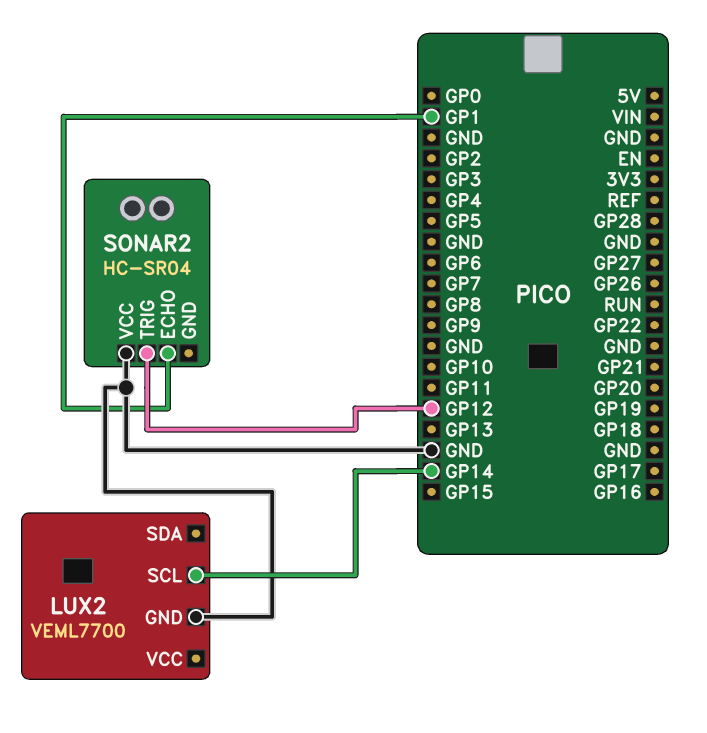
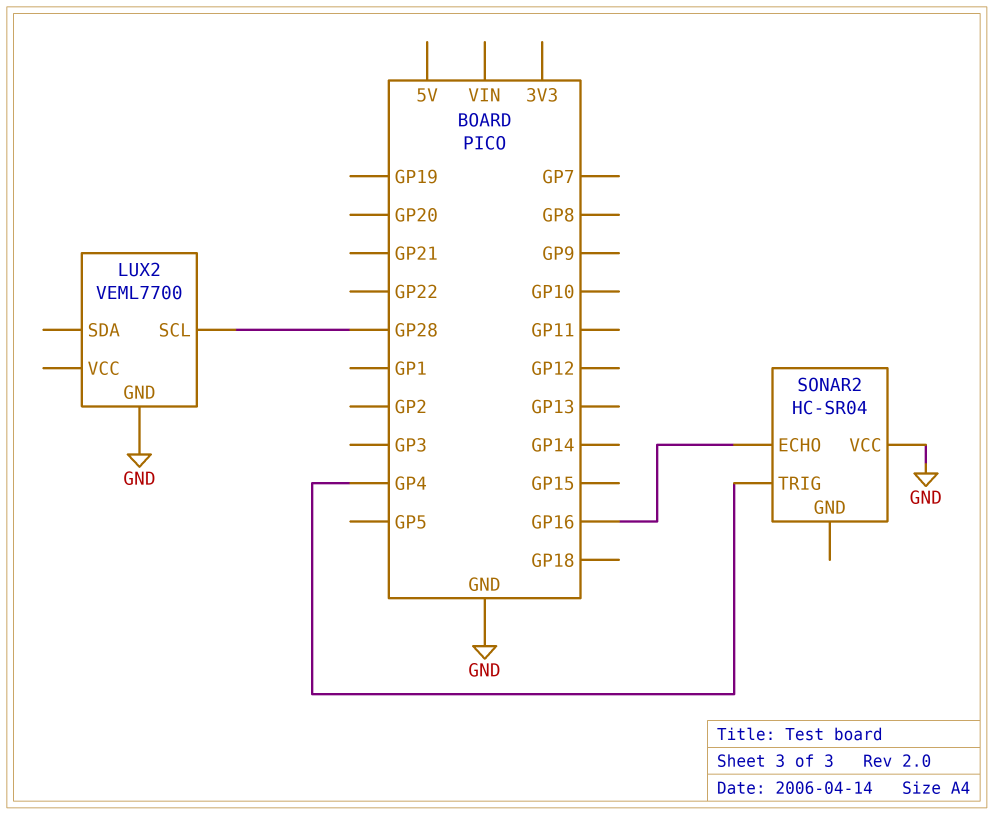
LUX2 pin SCL: GP14 -> GP28
SONAR2 pin ECHO: GP1 -> GP16
SONAR2 pin TRIG: GP12 -> GP4

